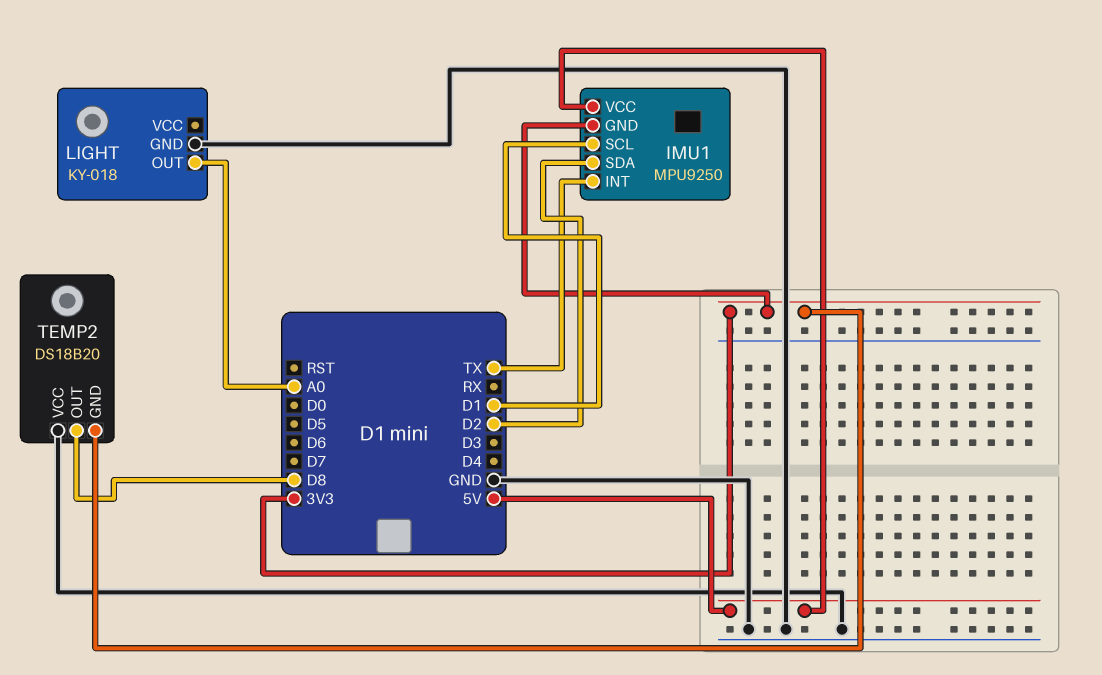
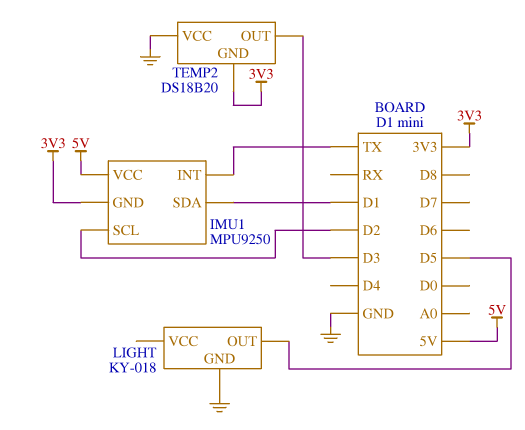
IMU1 pin SCL: D1 -> D2
IMU1 pin SDA: D2 -> D1
LIGHT pin OUT: A0 -> D5
TEMP2 pin OUT: D8 -> D3

